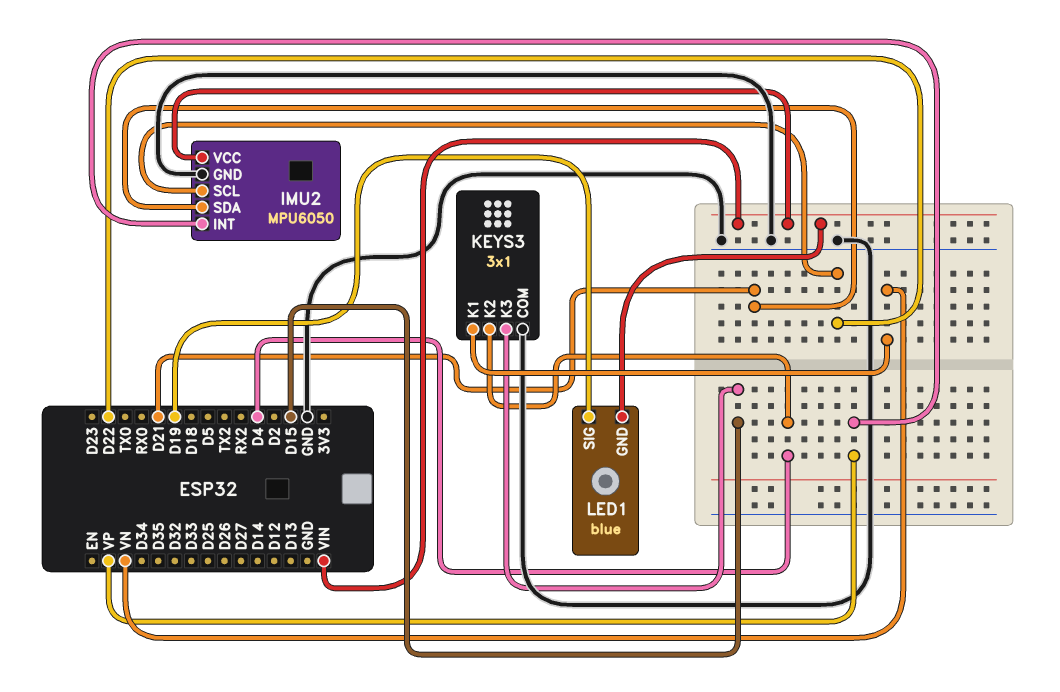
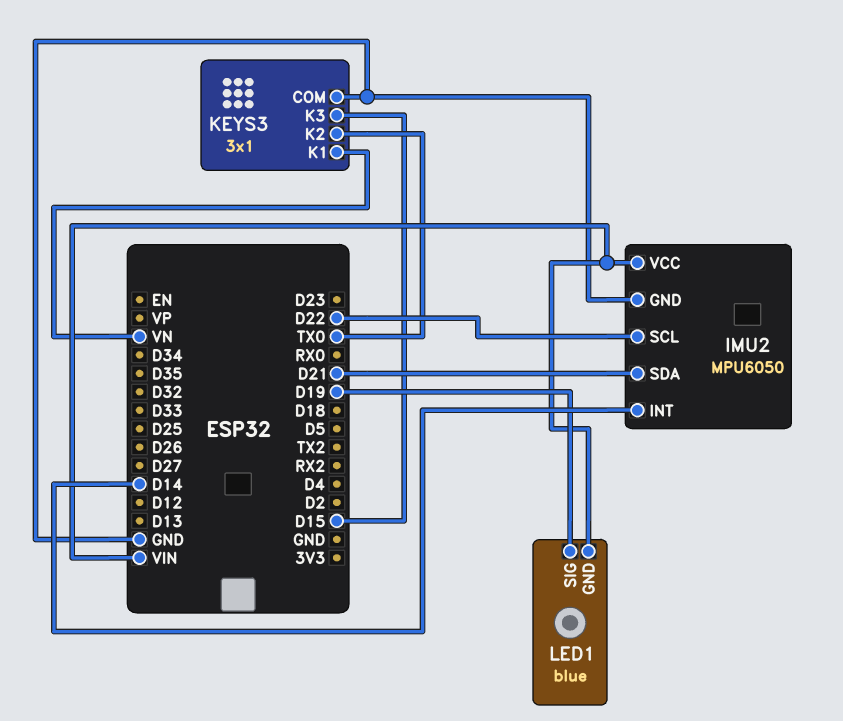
IMU2 pin INT: VP -> D14
KEYS3 pin K2: D4 -> TX0

